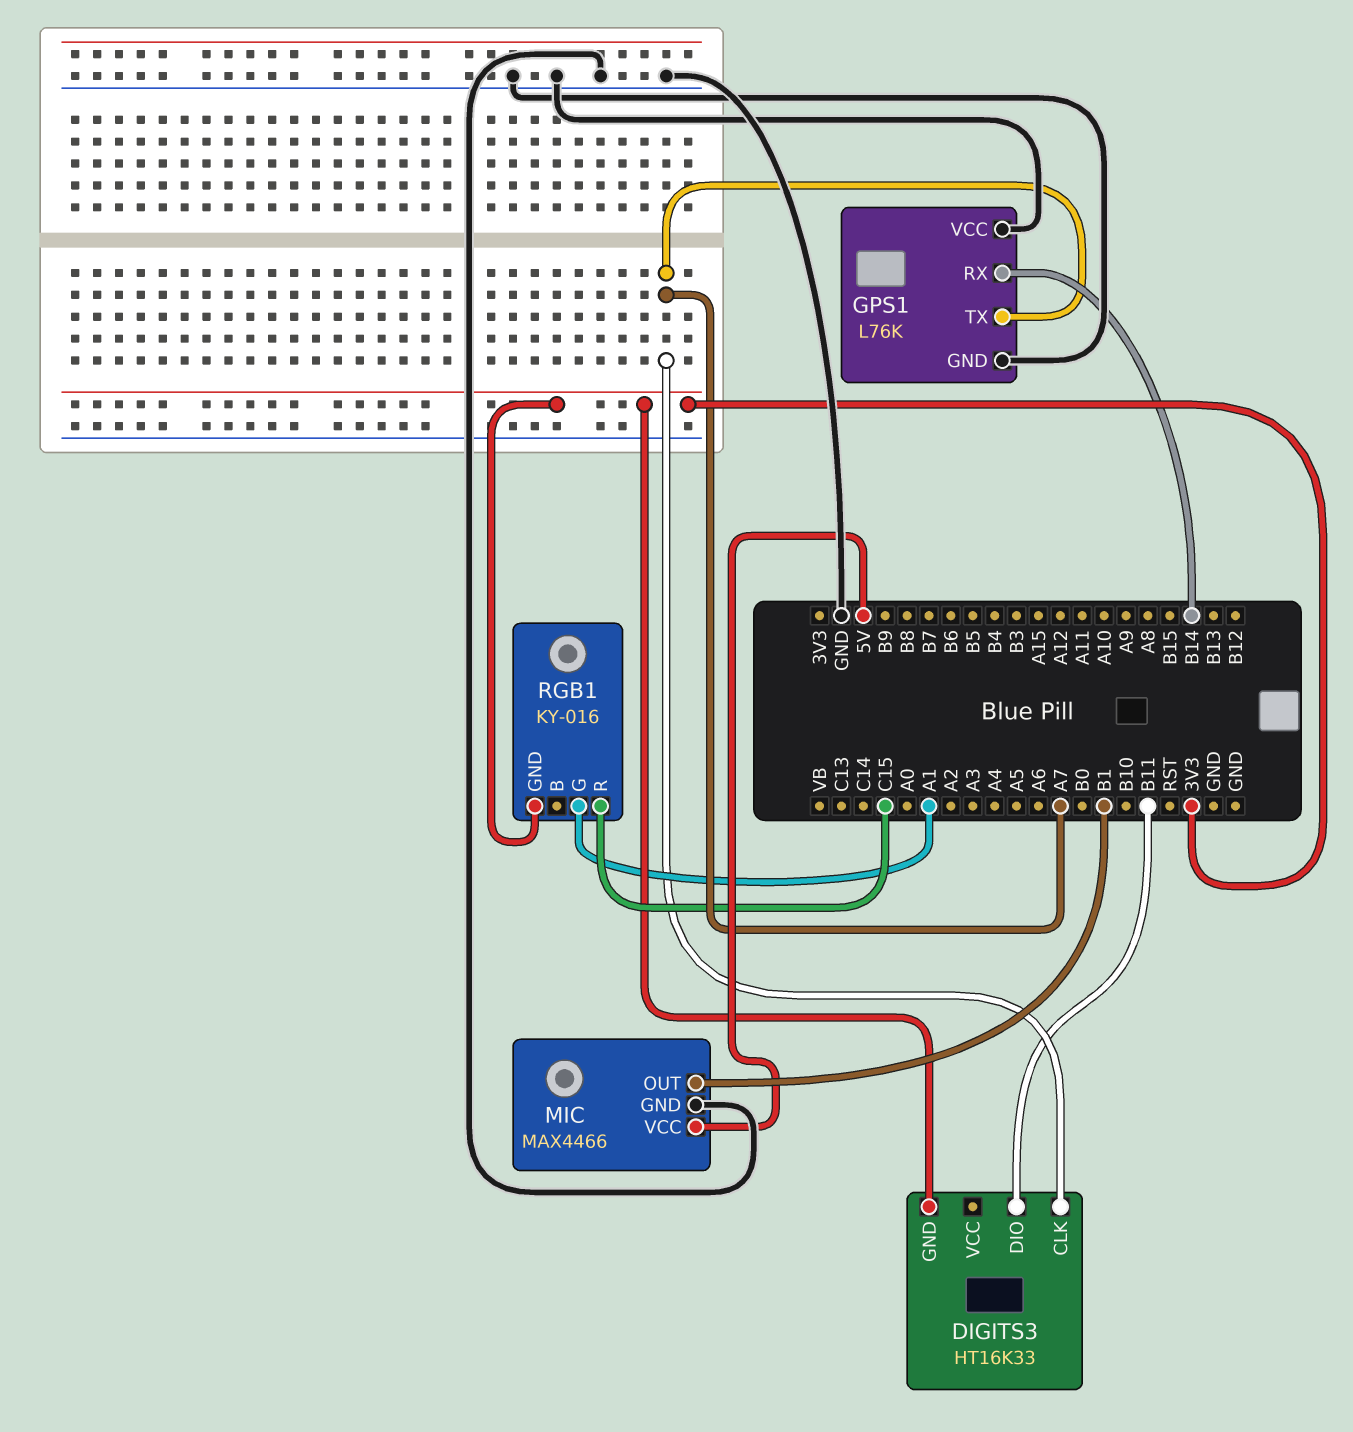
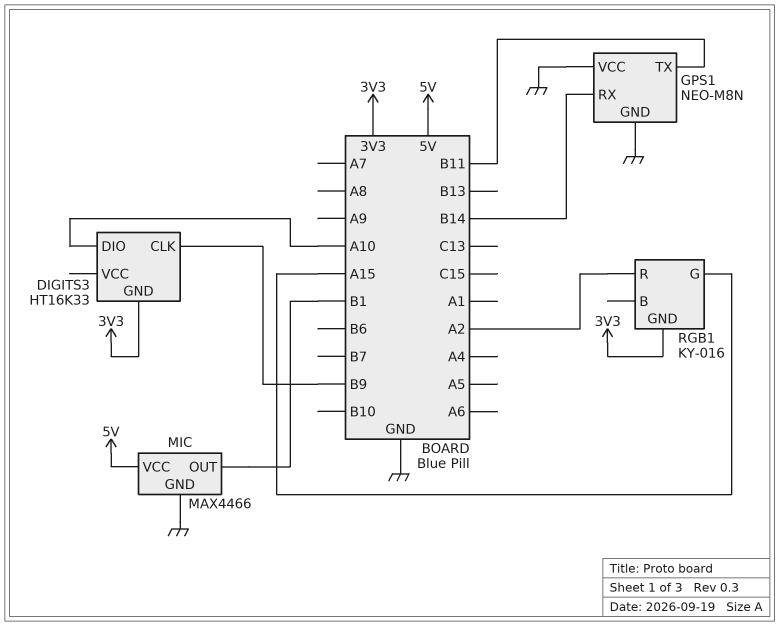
DIGITS3 pin CLK: A7 -> B9
DIGITS3 pin DIO: B11 -> A10
GPS1: L76K -> NEO-M8N
GPS1 pin TX: A7 -> B11
RGB1 pin G: A1 -> A15
RGB1 pin R: C15 -> A2

